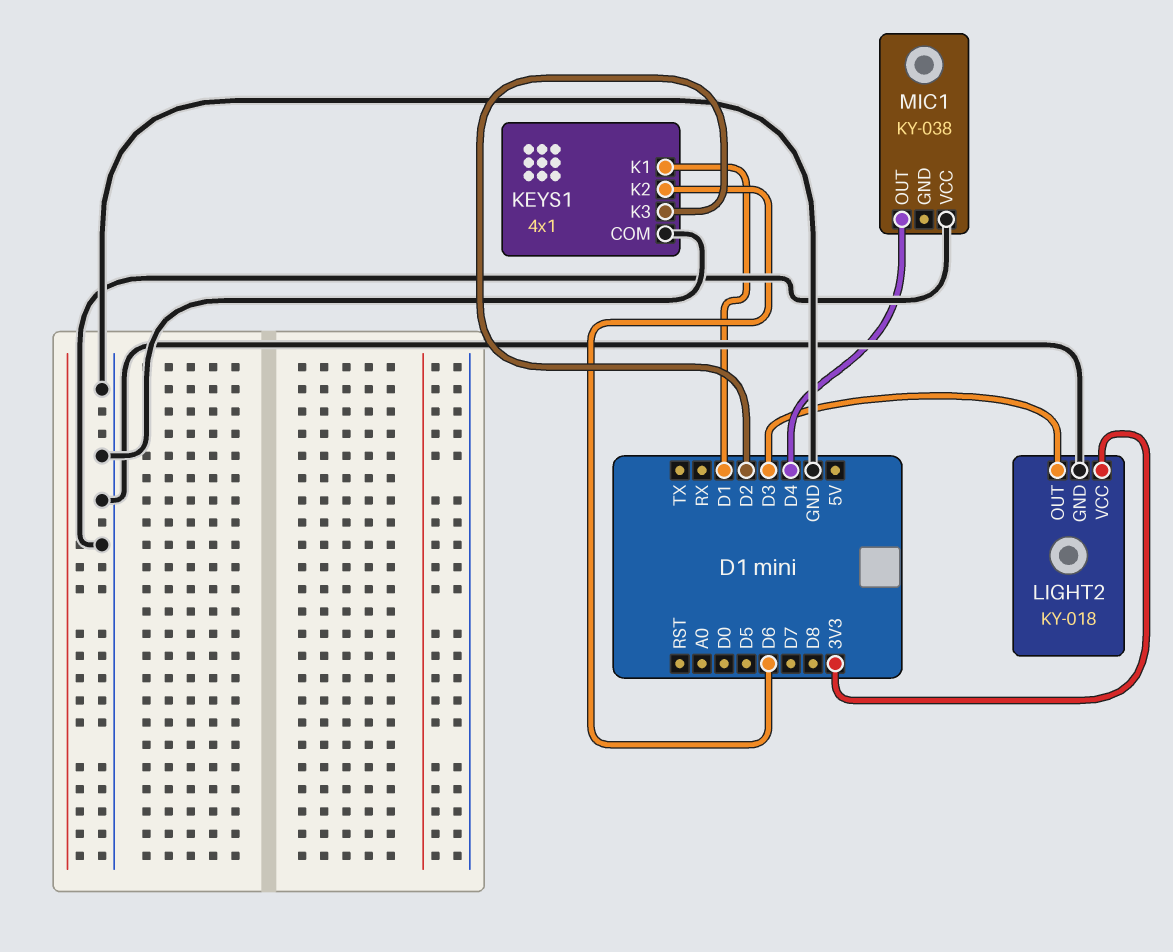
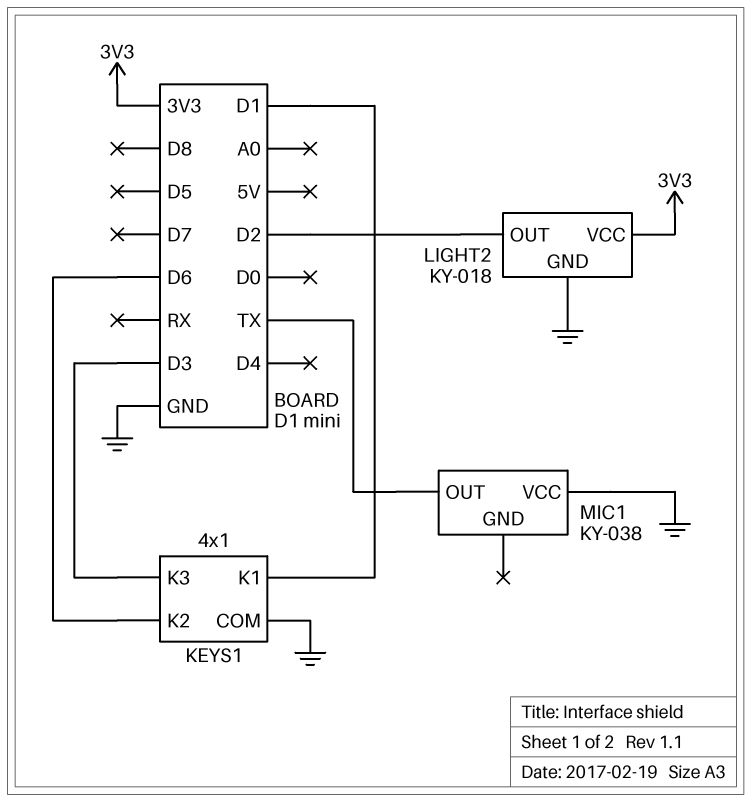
KEYS1 pin K3: D2 -> D3
LIGHT2 pin OUT: D3 -> D2
MIC1 pin OUT: D4 -> TX

